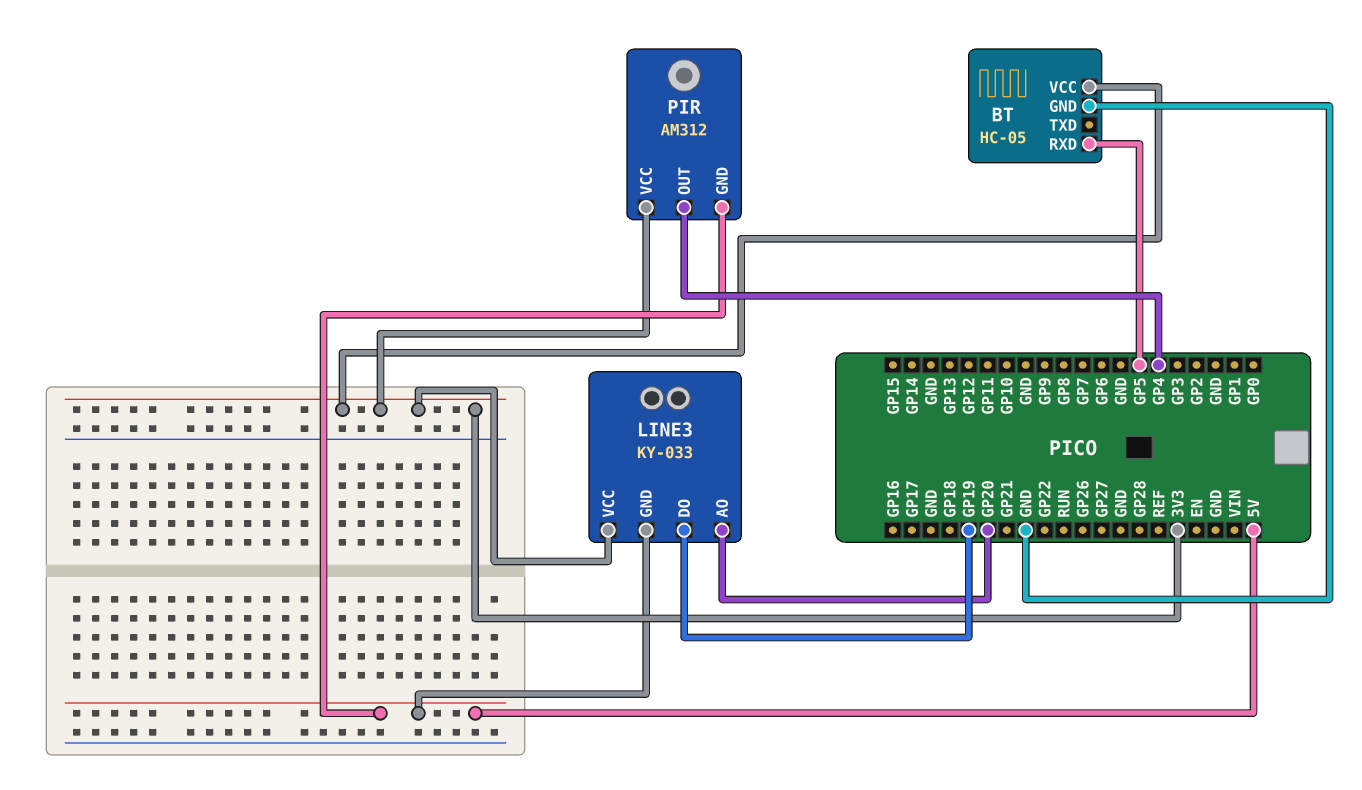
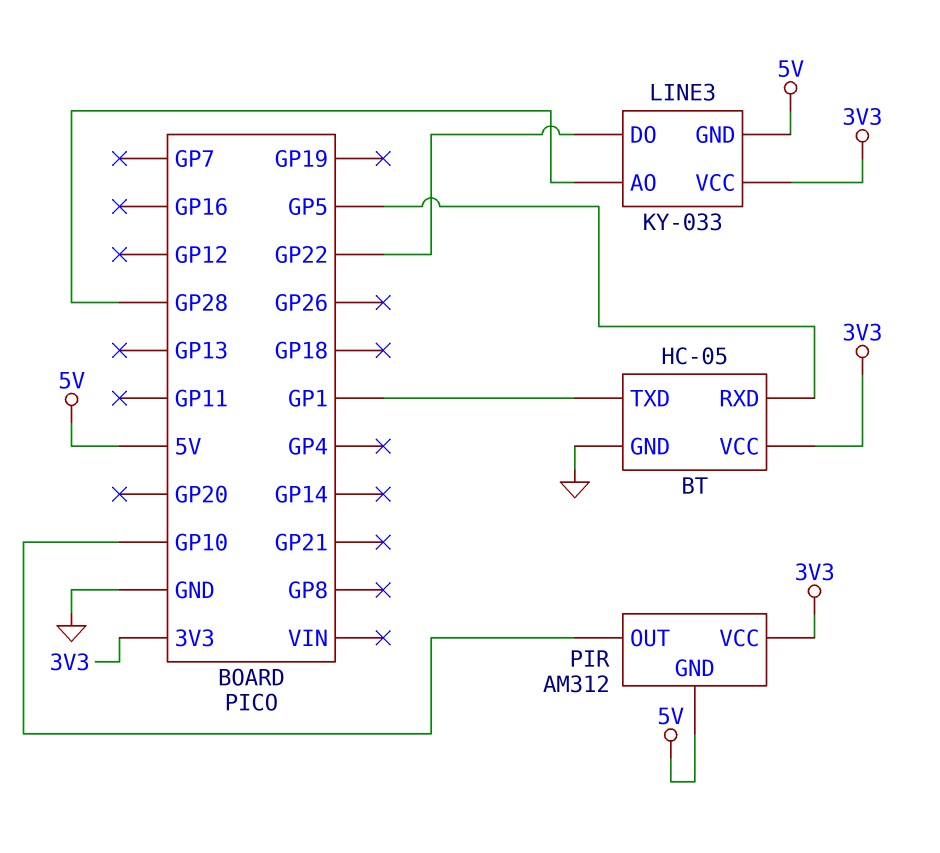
BT pin TXD: none -> GP1
LINE3 pin AO: GP20 -> GP28
LINE3 pin DO: GP19 -> GP22
PIR pin OUT: GP4 -> GP10

